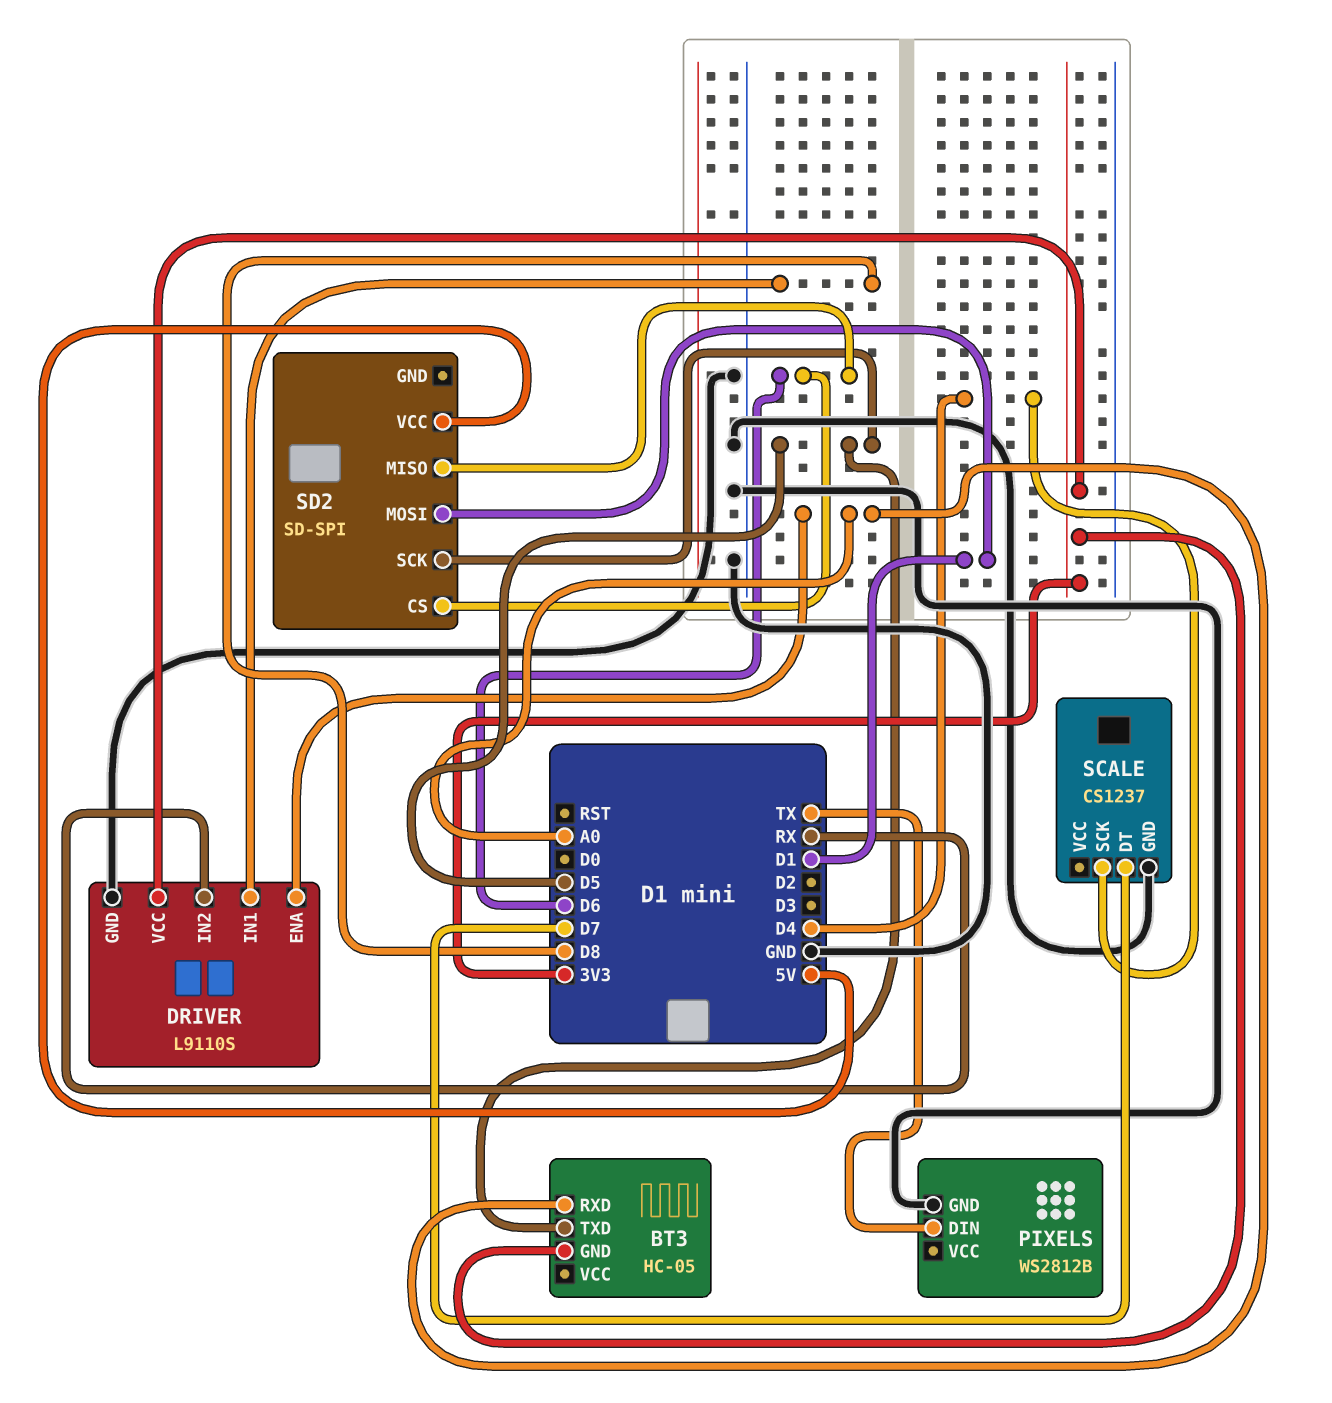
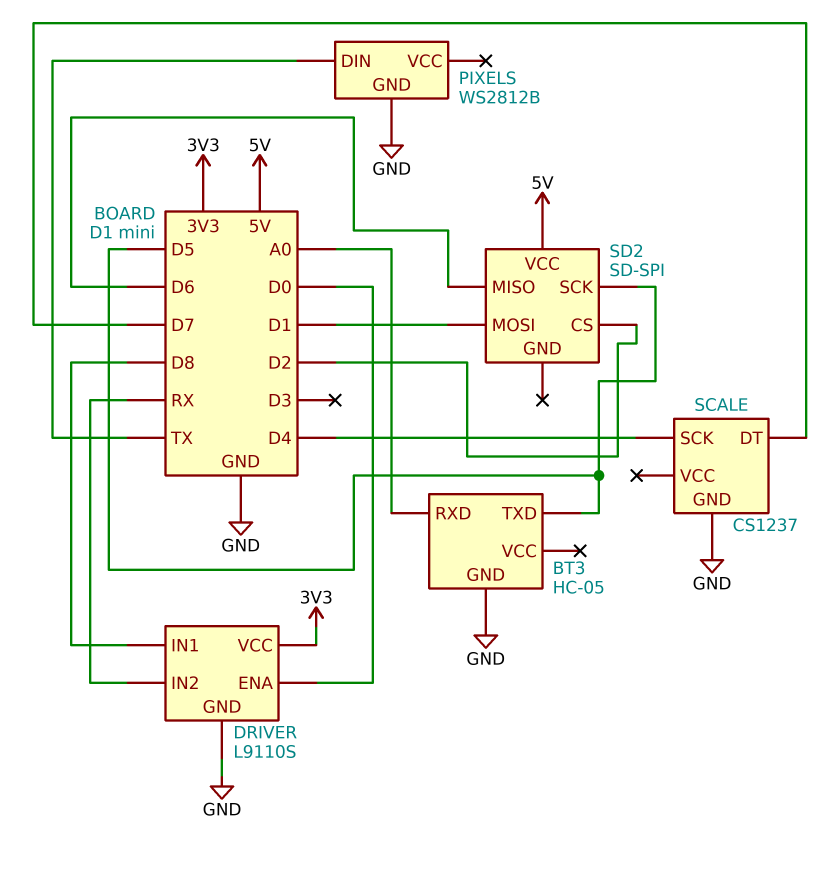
BT3 pin GND: 3V3 -> GND
DRIVER pin ENA: A0 -> D0
SD2 pin CS: D6 -> D2

